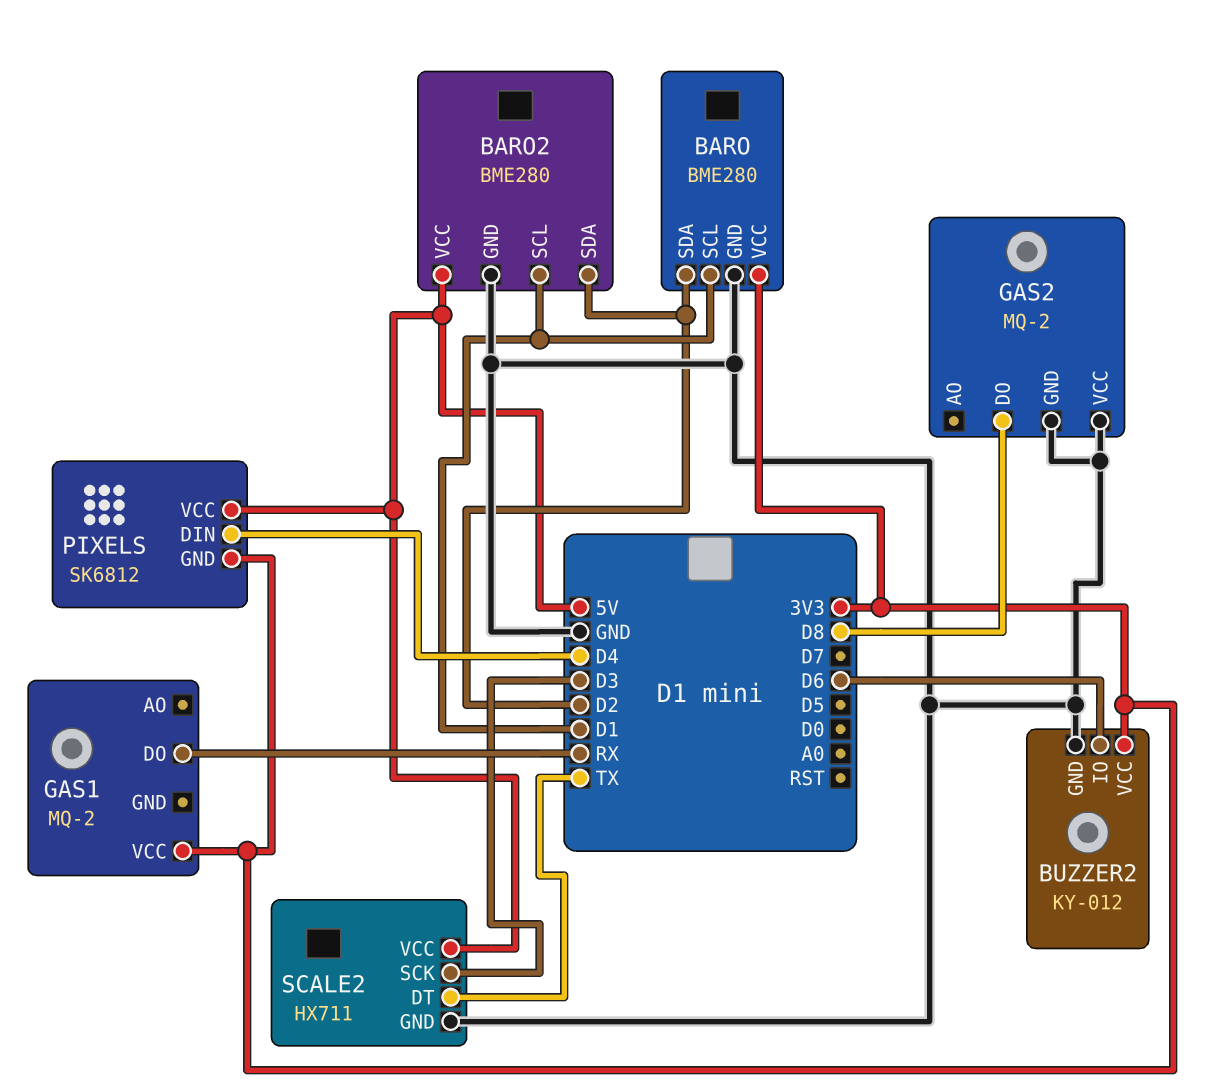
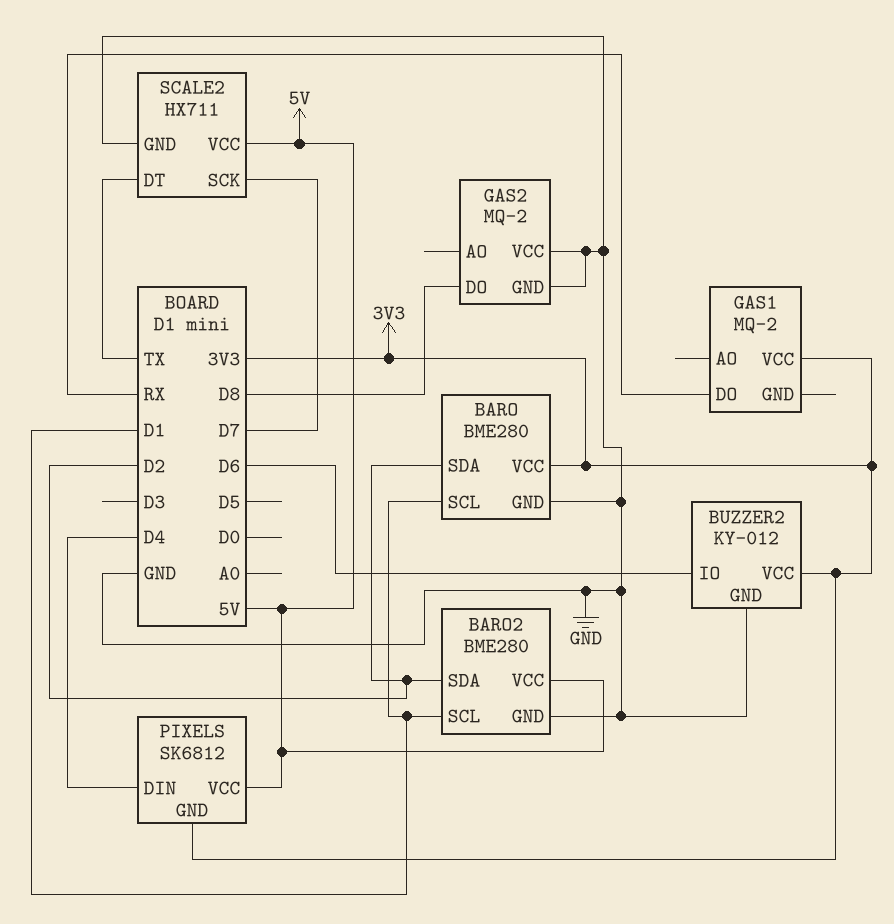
SCALE2 pin SCK: D3 -> D7

